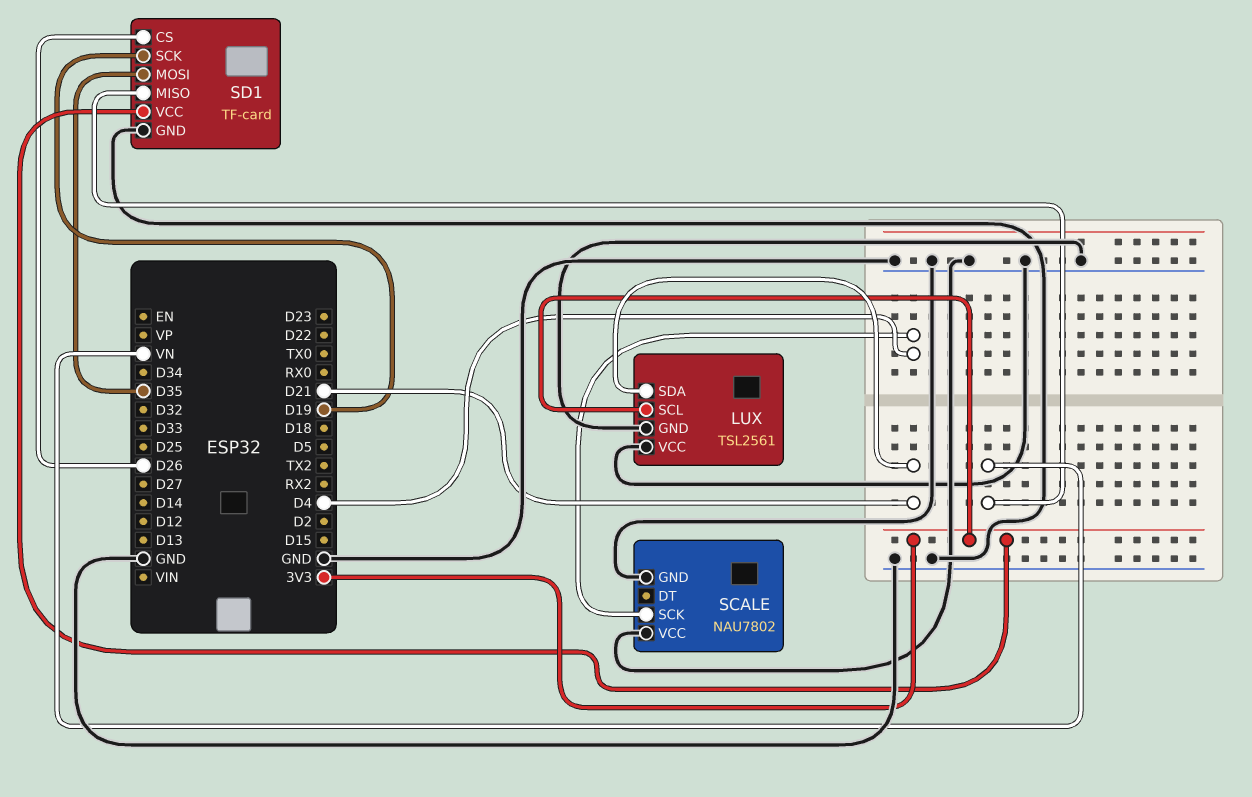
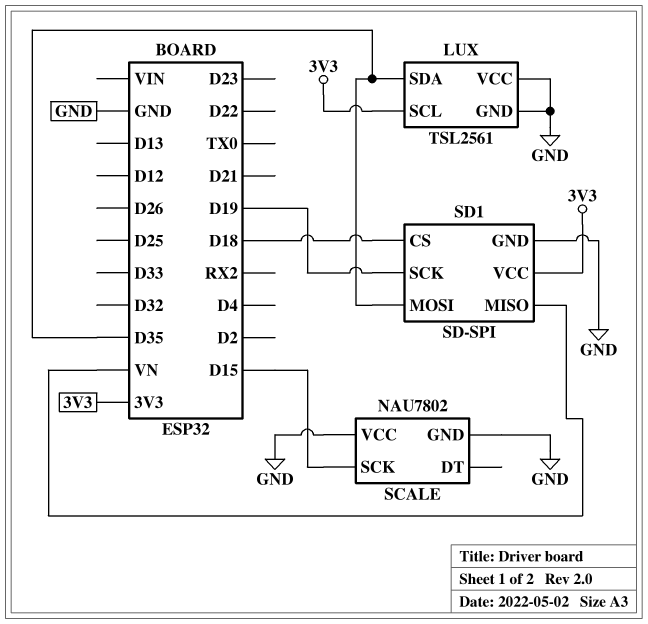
LUX pin SDA: D21 -> D35
SCALE pin SCK: D4 -> D15
SD1: TF-card -> SD-SPI
SD1 pin CS: D26 -> D18

